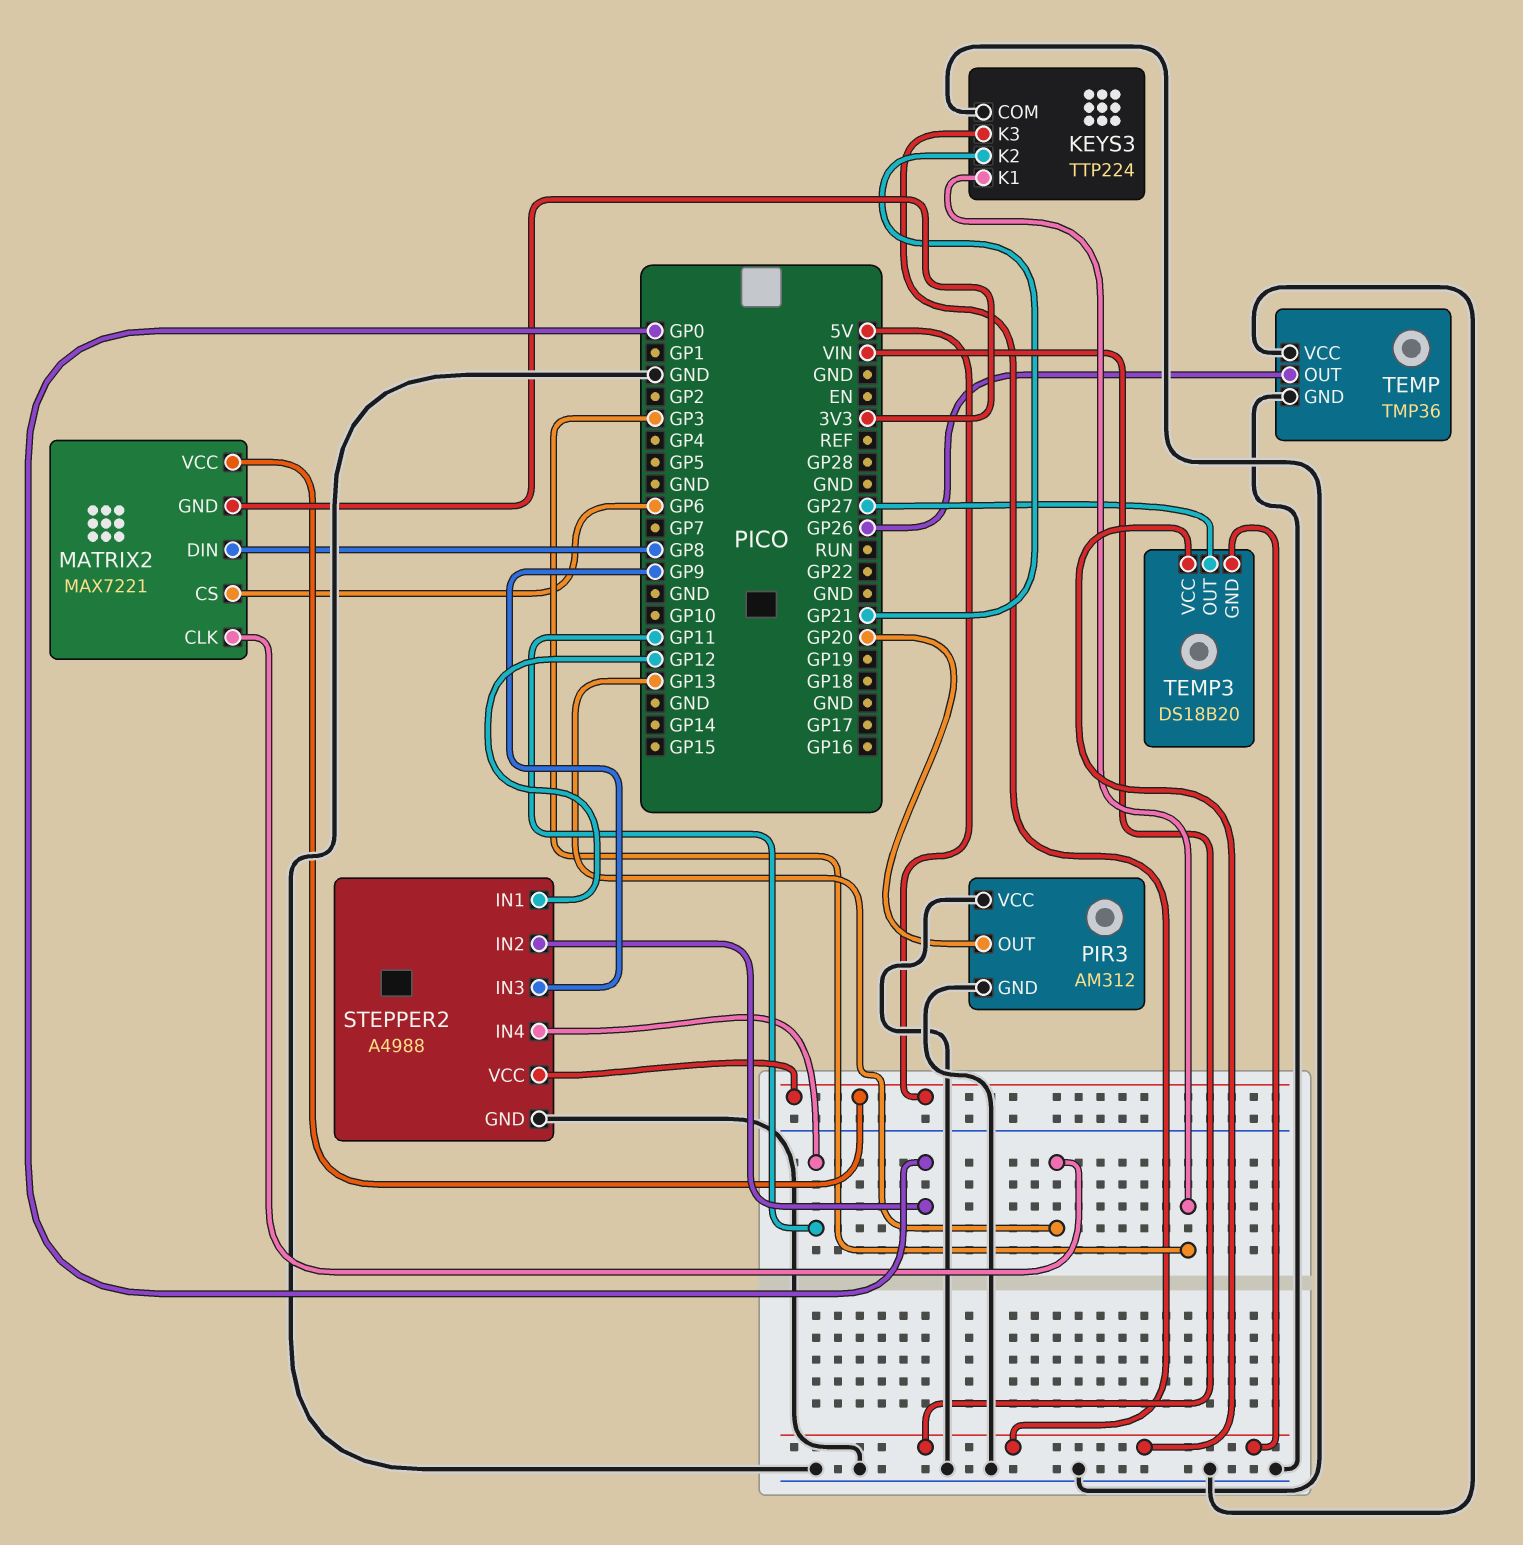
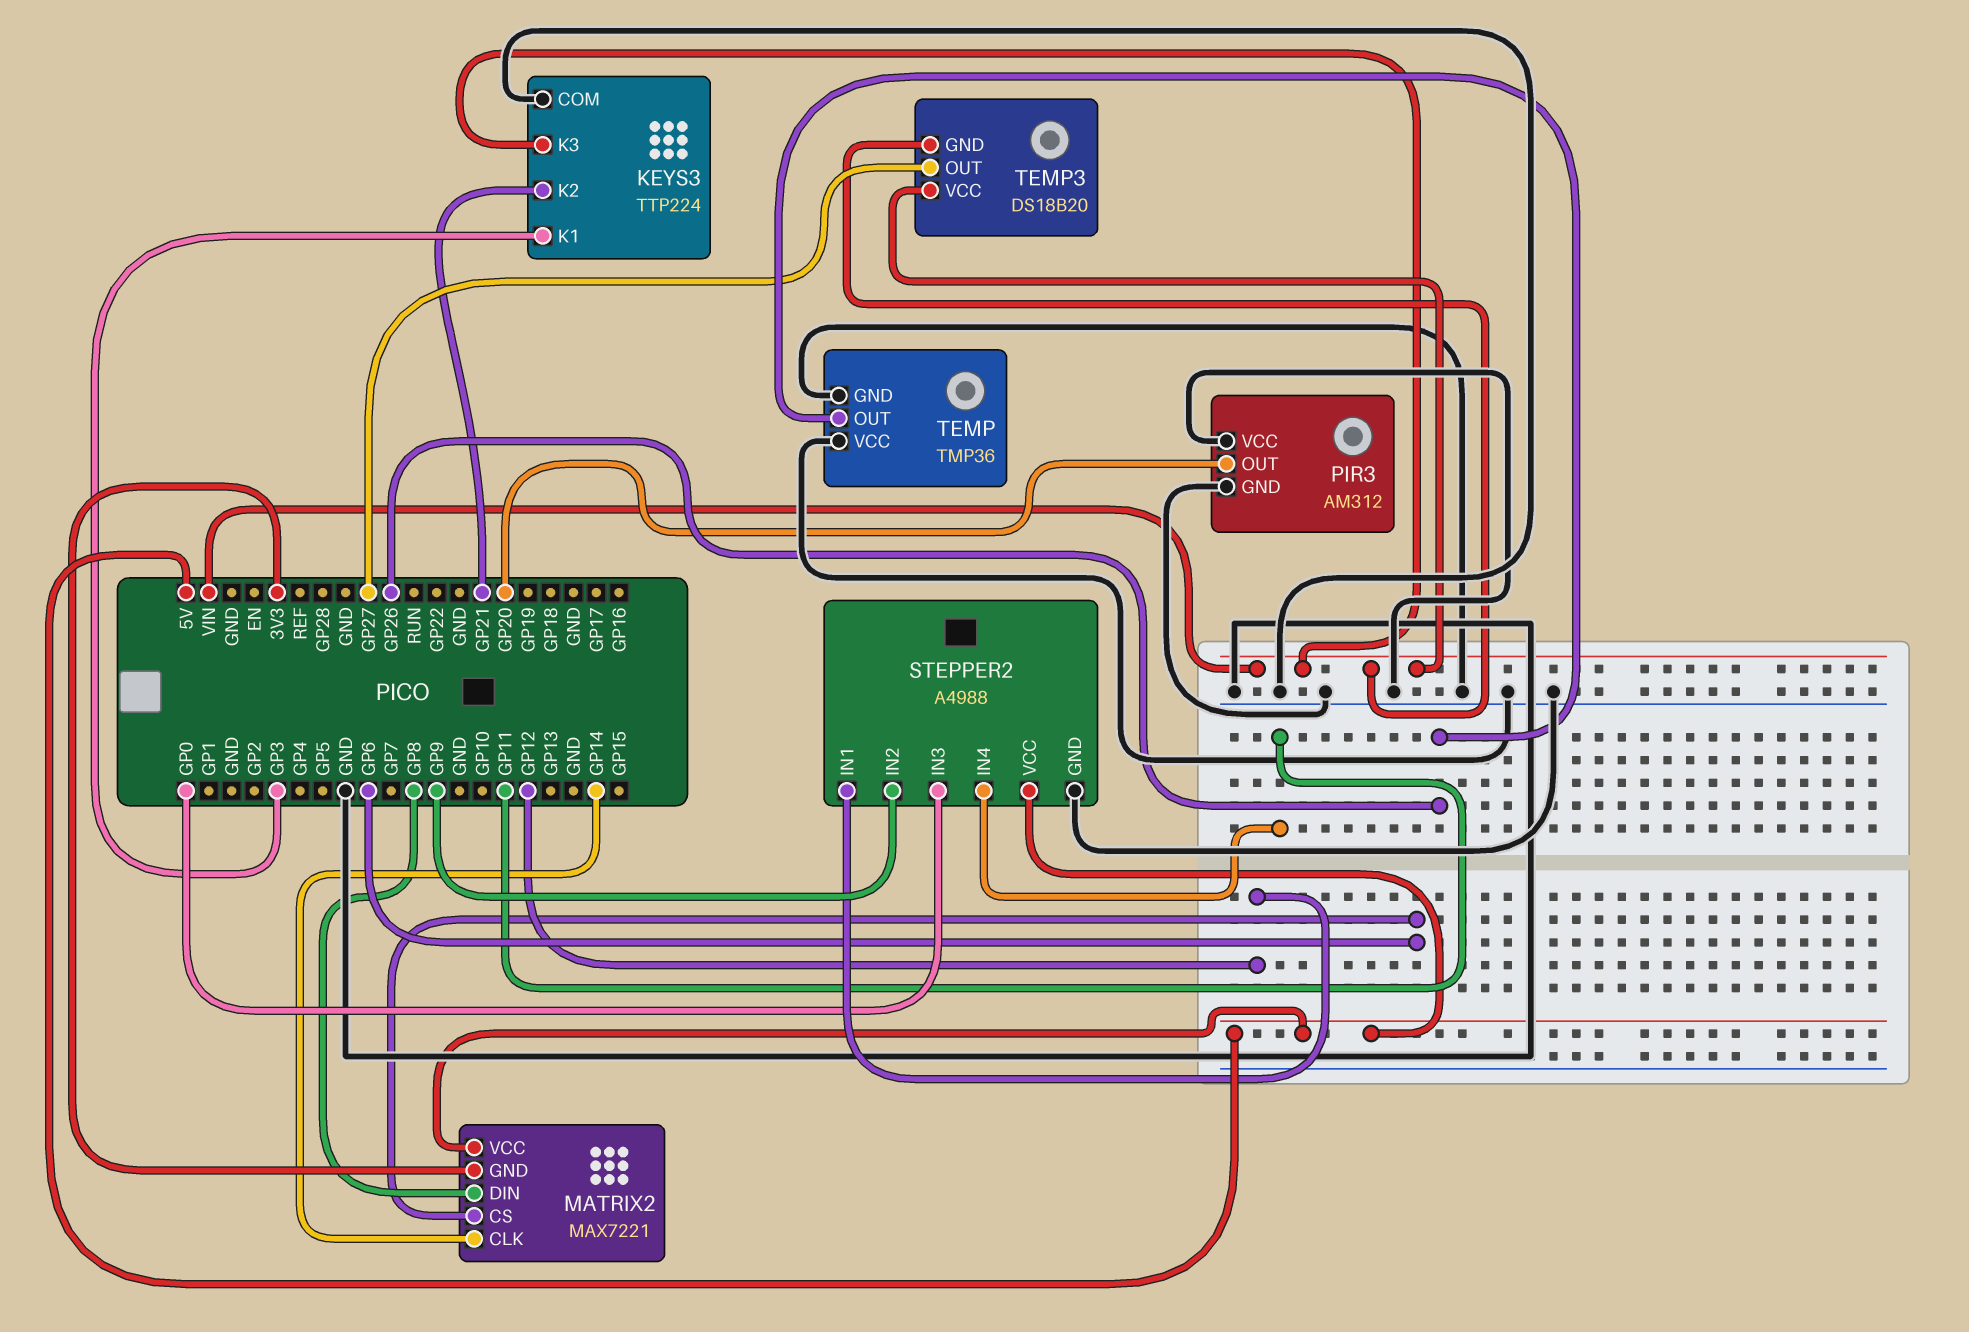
MATRIX2 pin CLK: GP13 -> GP14
STEPPER2 pin IN2: GP0 -> GP9
STEPPER2 pin IN3: GP9 -> GP0

